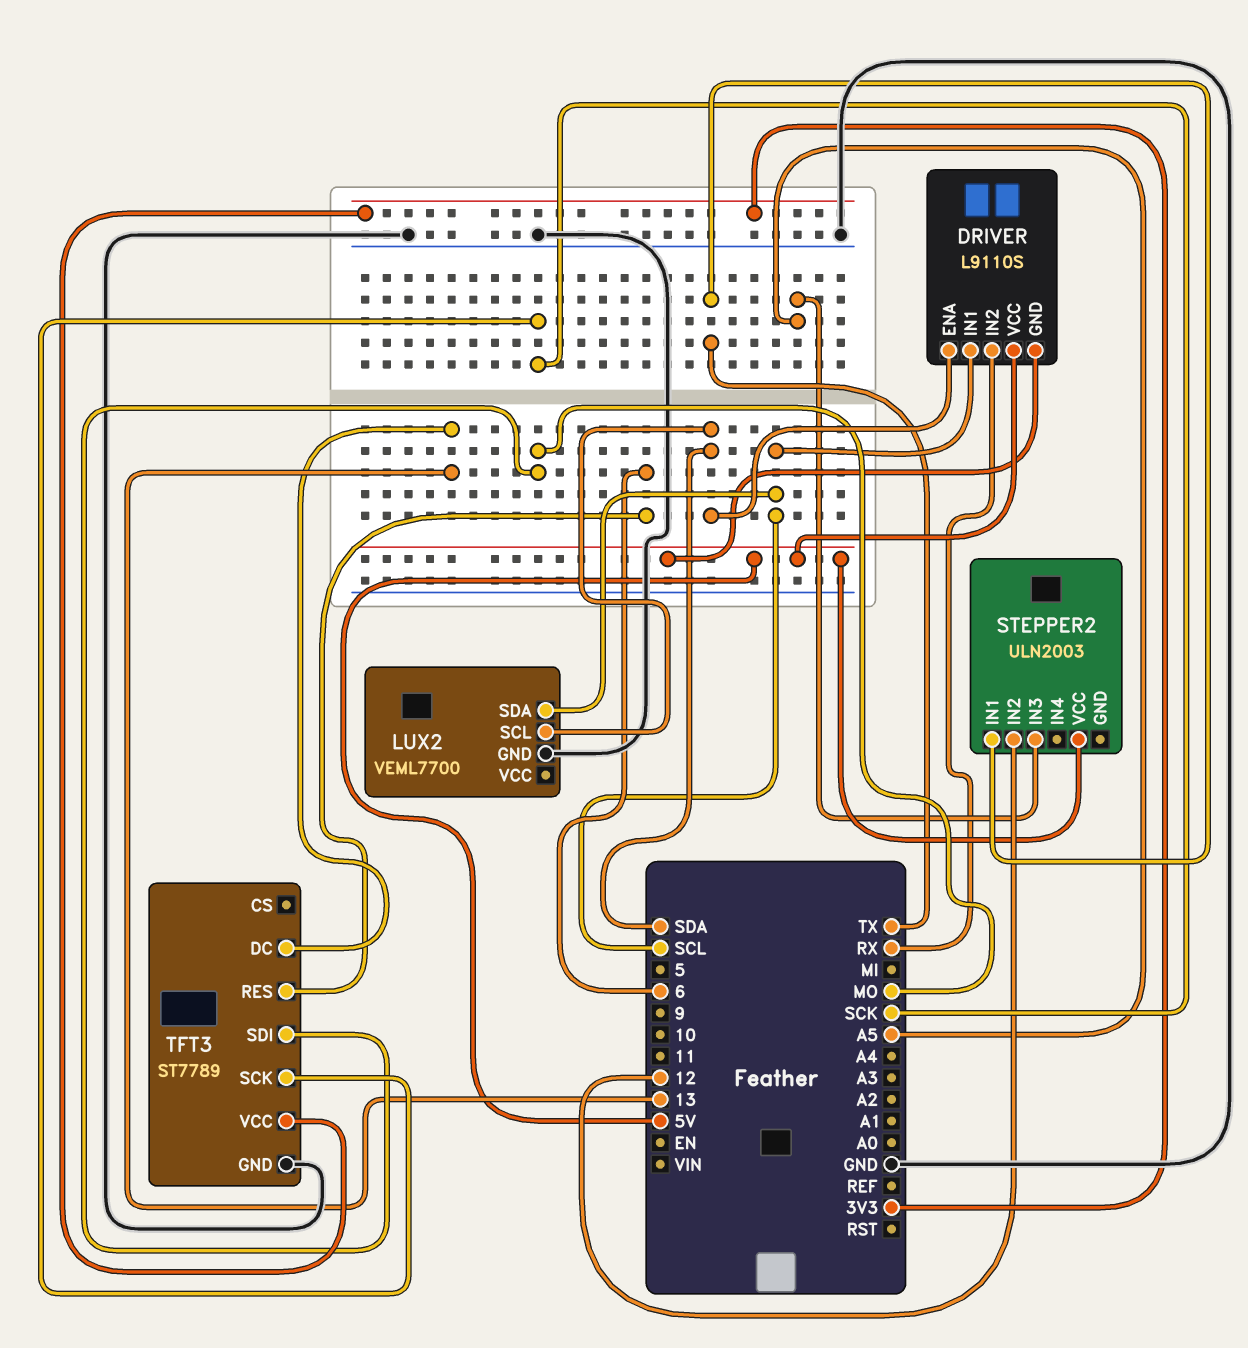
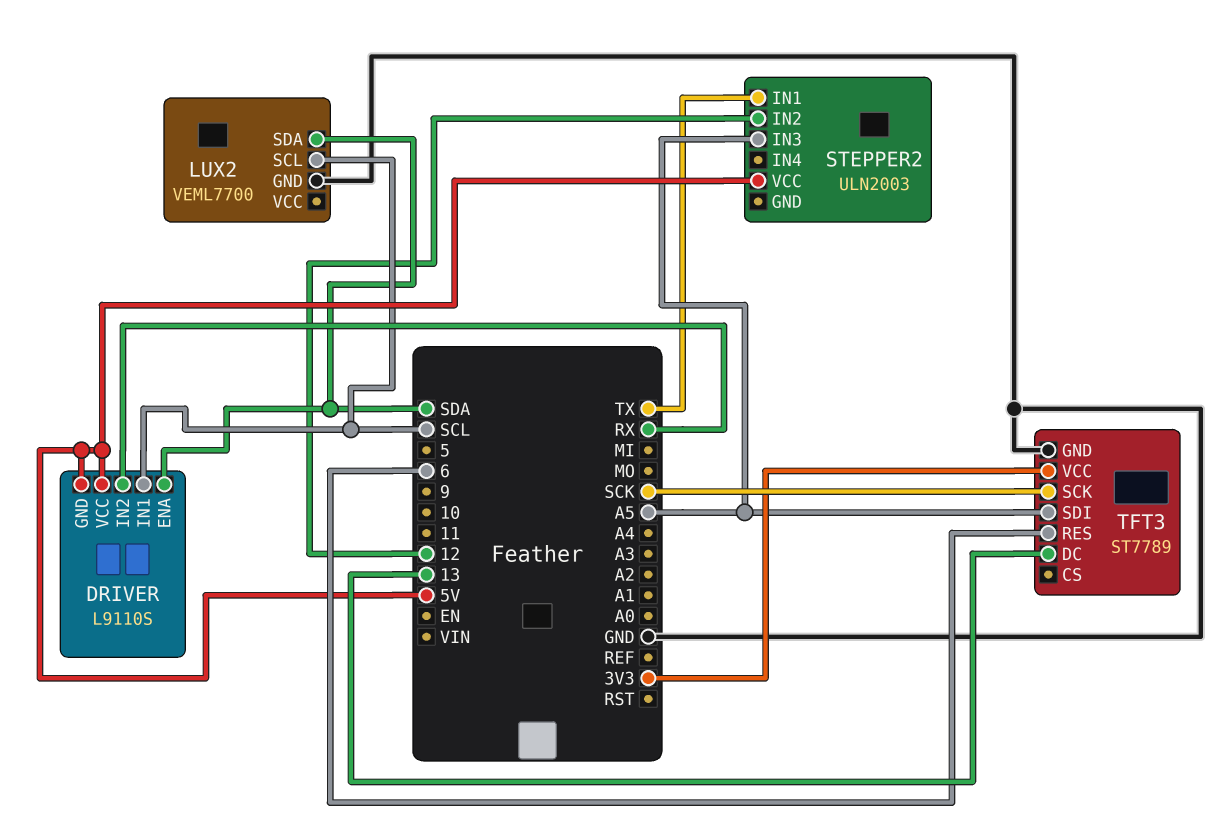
LUX2 pin SCL: SDA -> SCL
LUX2 pin SDA: SCL -> SDA
TFT3 pin SDI: MO -> A5

